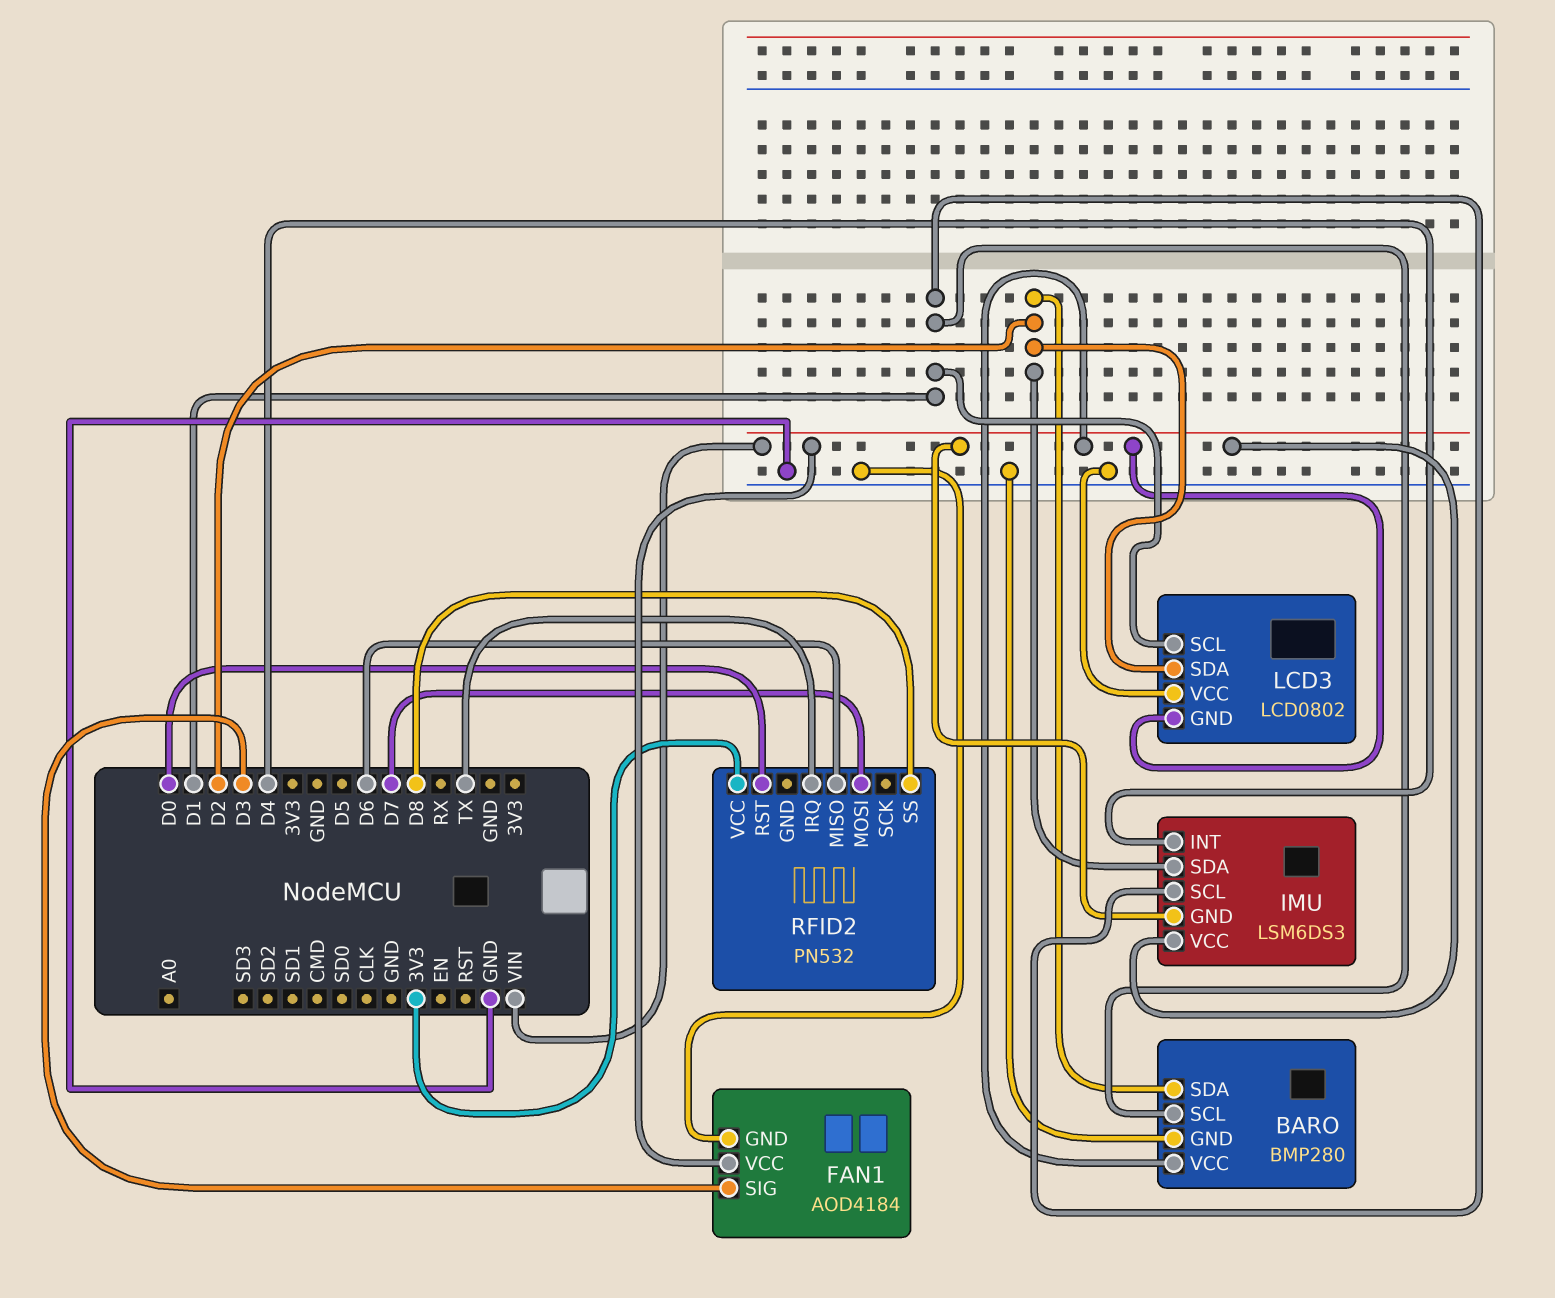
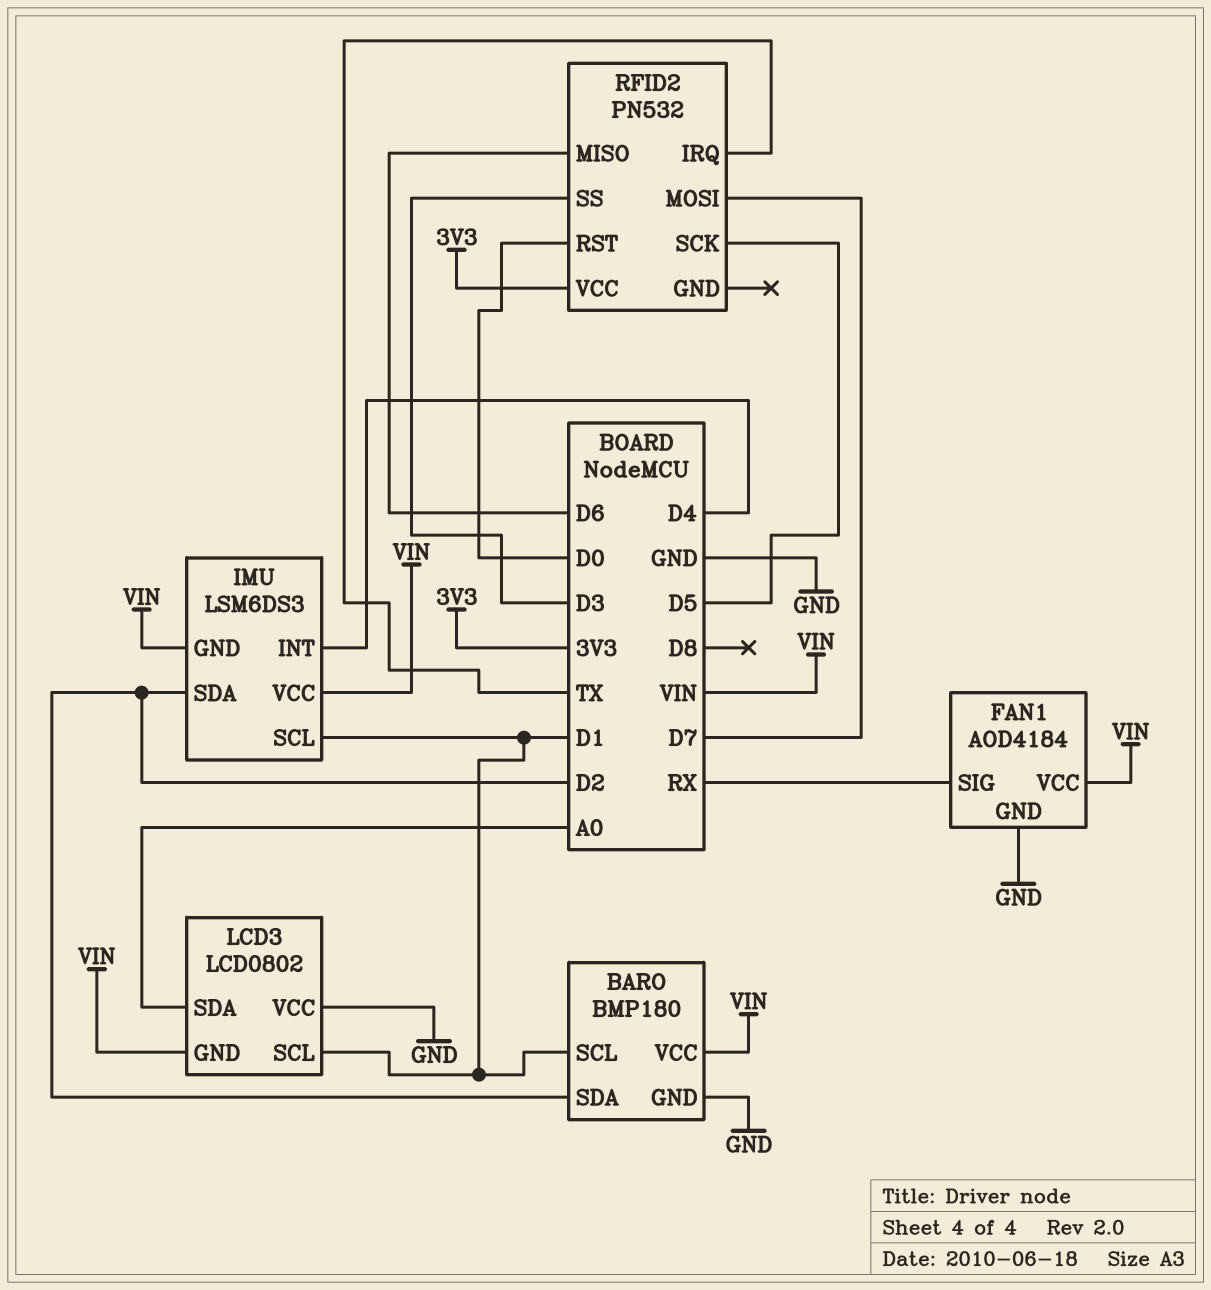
BARO: BMP280 -> BMP180
FAN1 pin SIG: D3 -> RX
LCD3 pin SDA: D2 -> A0
RFID2 pin SCK: none -> D5
RFID2 pin SS: D8 -> D3

